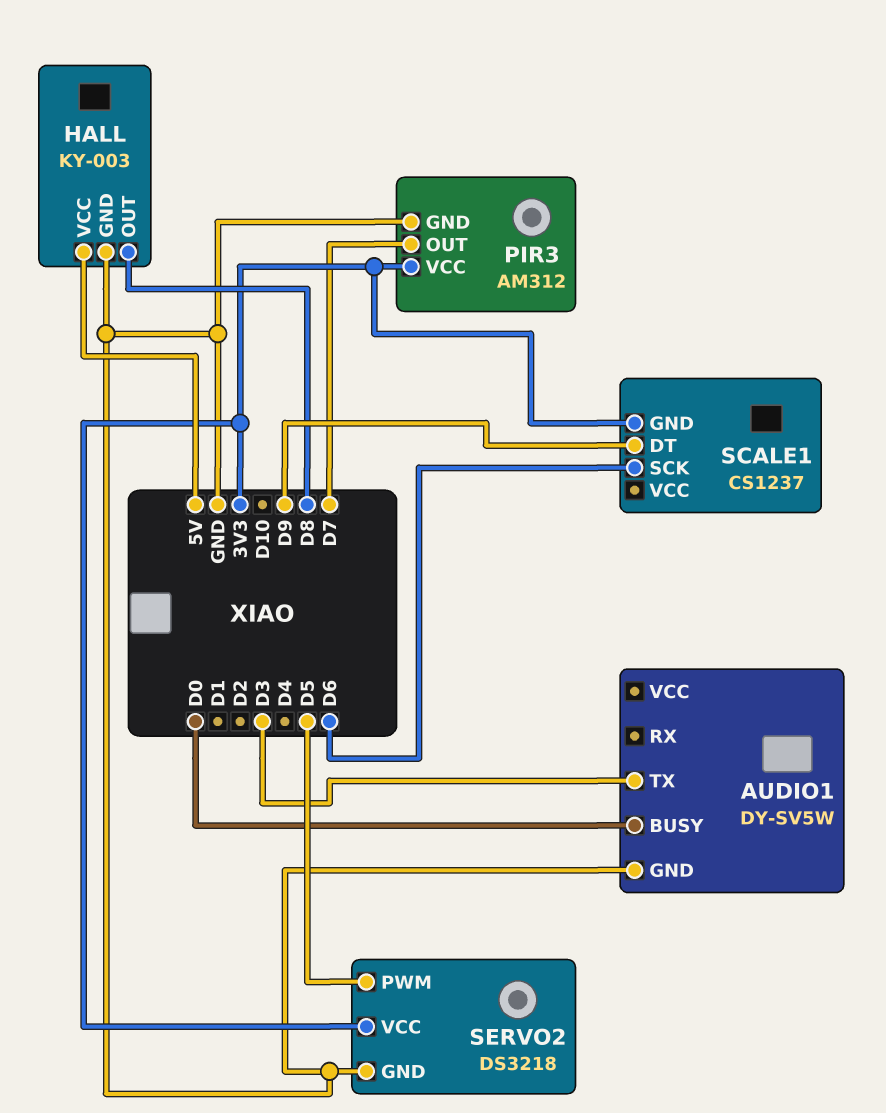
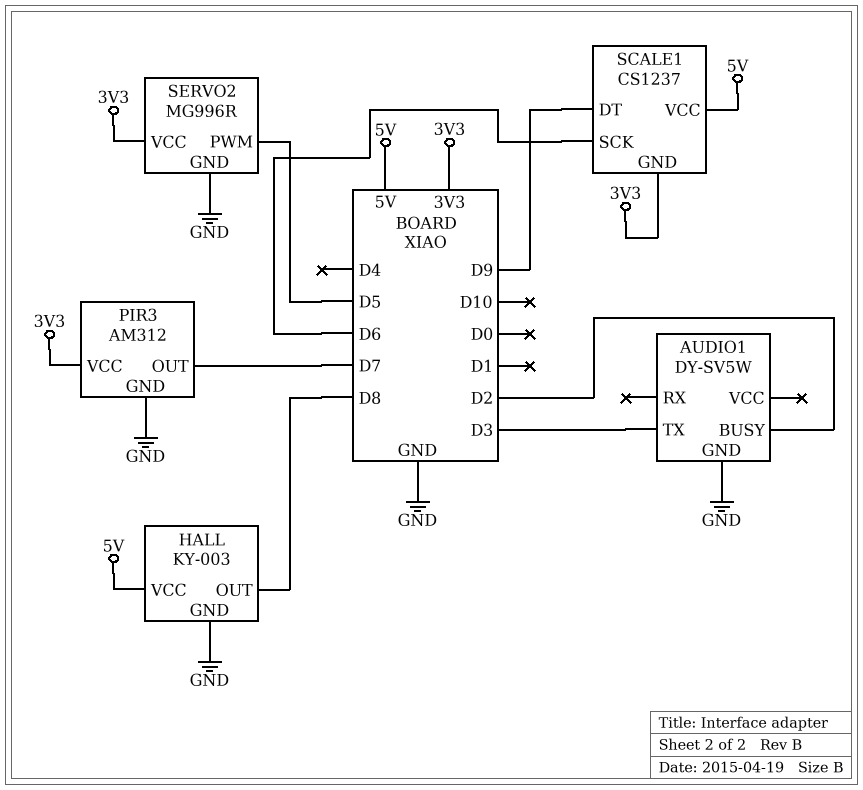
AUDIO1 pin BUSY: D0 -> D2
SCALE1 pin VCC: none -> 5V
SERVO2: DS3218 -> MG996R

